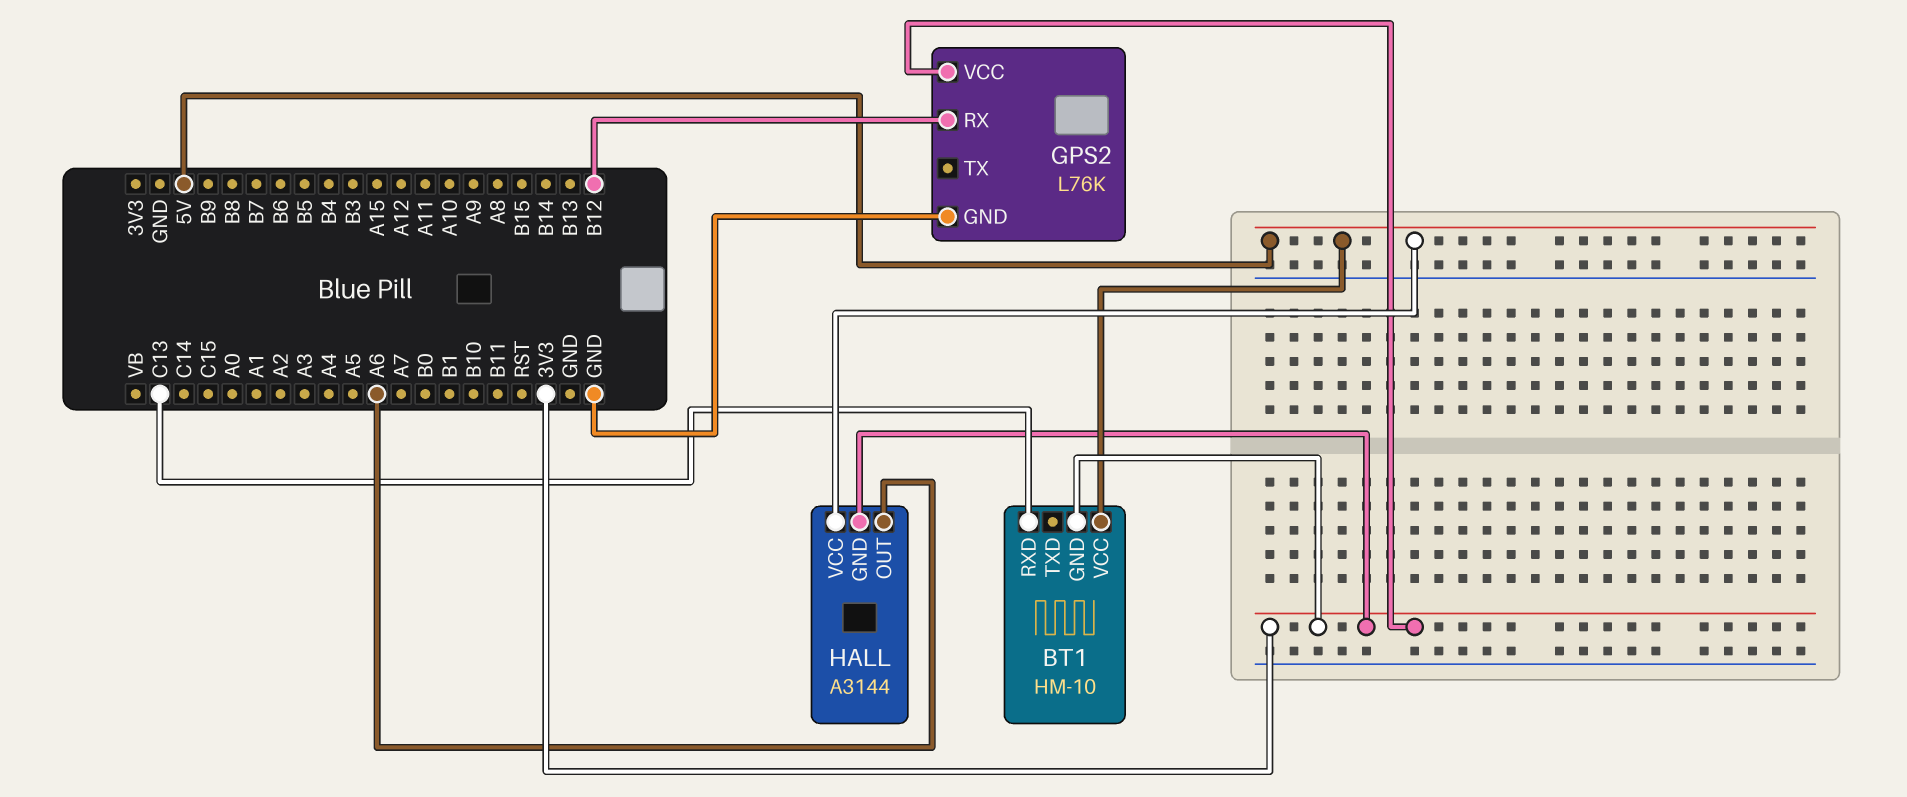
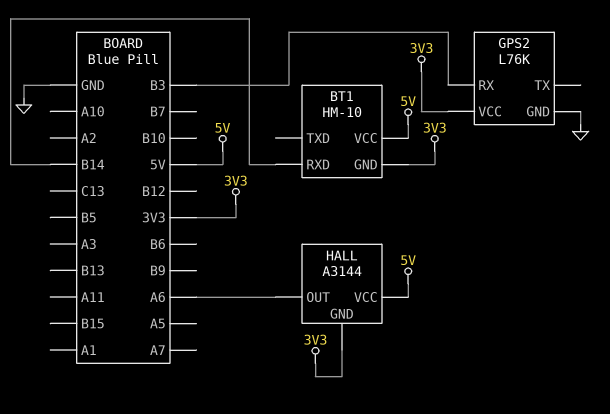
BT1 pin RXD: C13 -> B14
GPS2 pin RX: B12 -> B3

